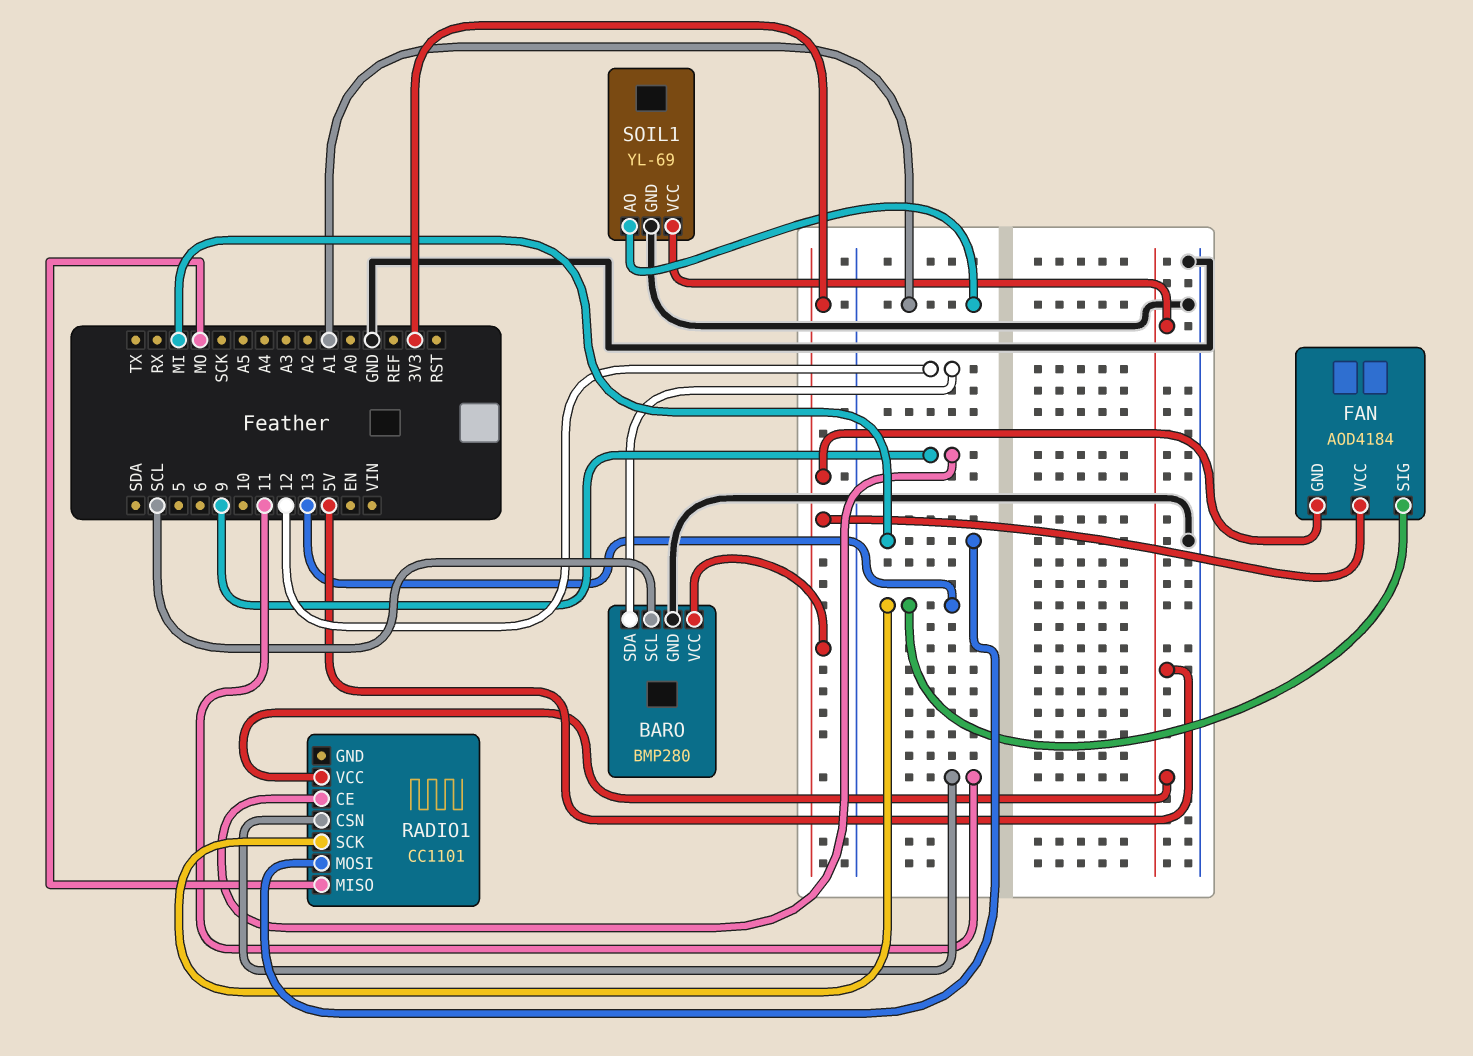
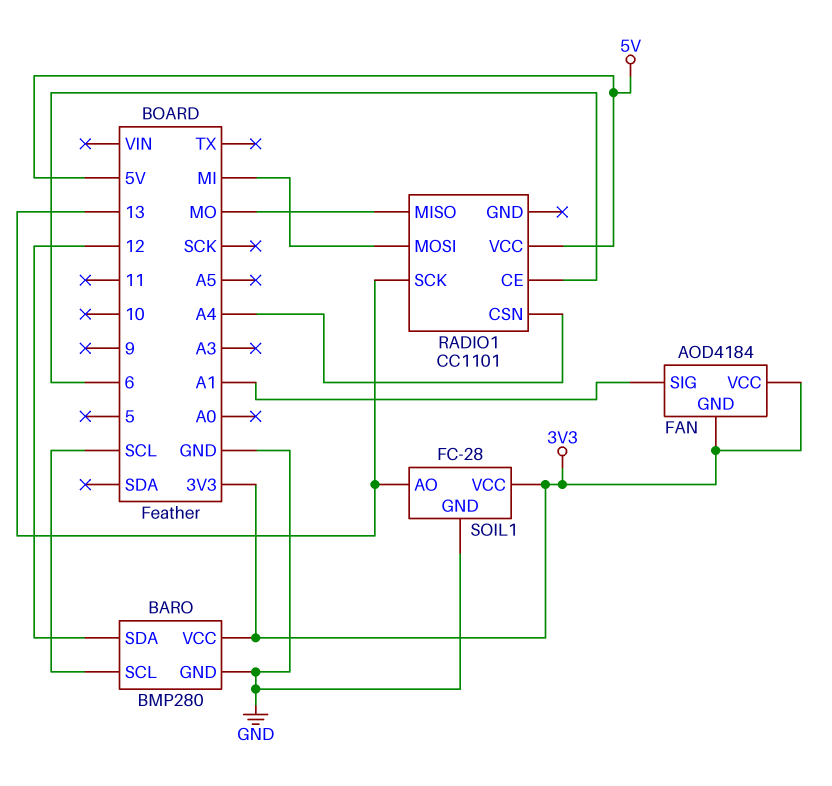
FAN pin SIG: 13 -> A1
RADIO1 pin CE: 9 -> 6
RADIO1 pin CSN: 11 -> A4
SOIL1: YL-69 -> FC-28
SOIL1 pin AO: A1 -> 13
SOIL1 pin VCC: 5V -> 3V3

